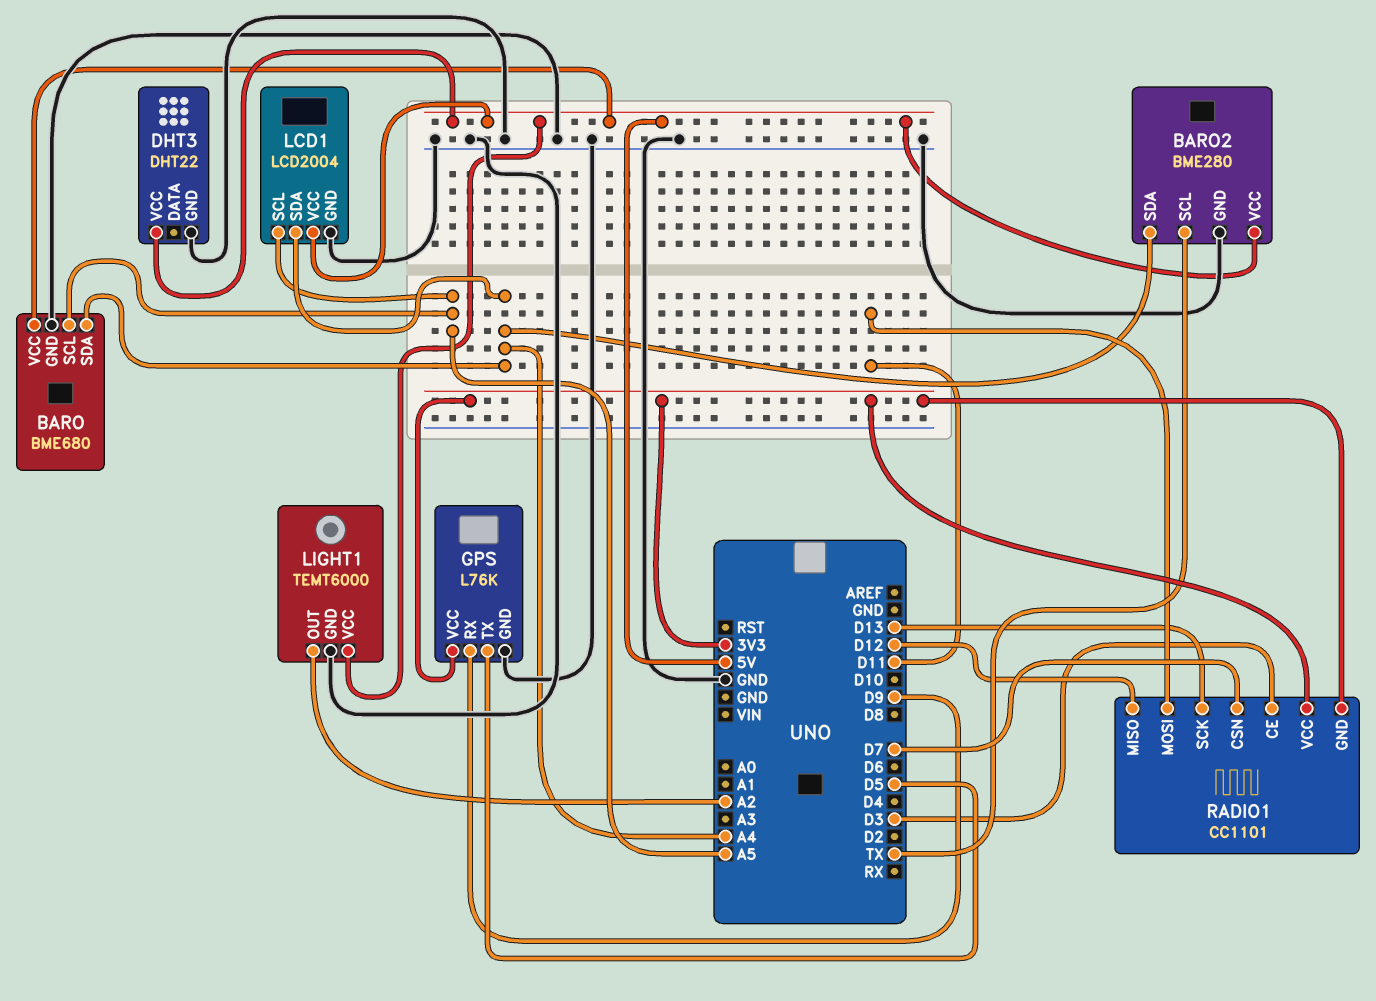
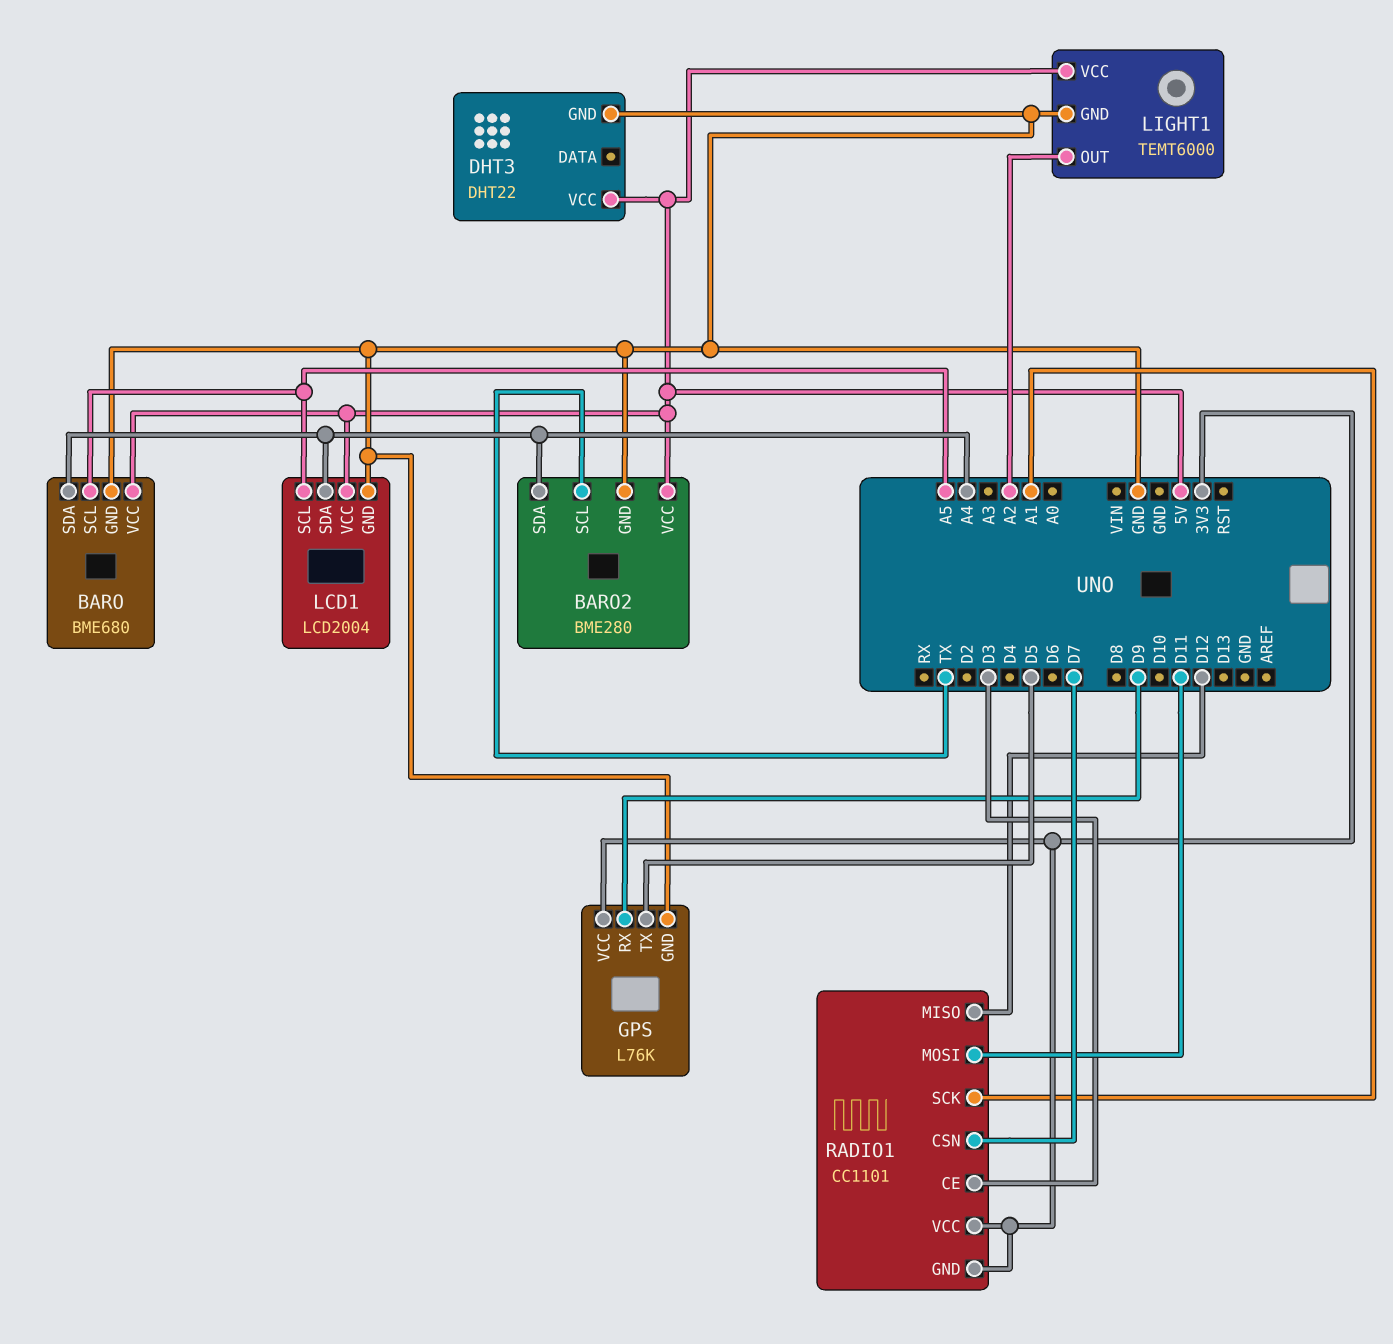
RADIO1 pin SCK: D13 -> A1

